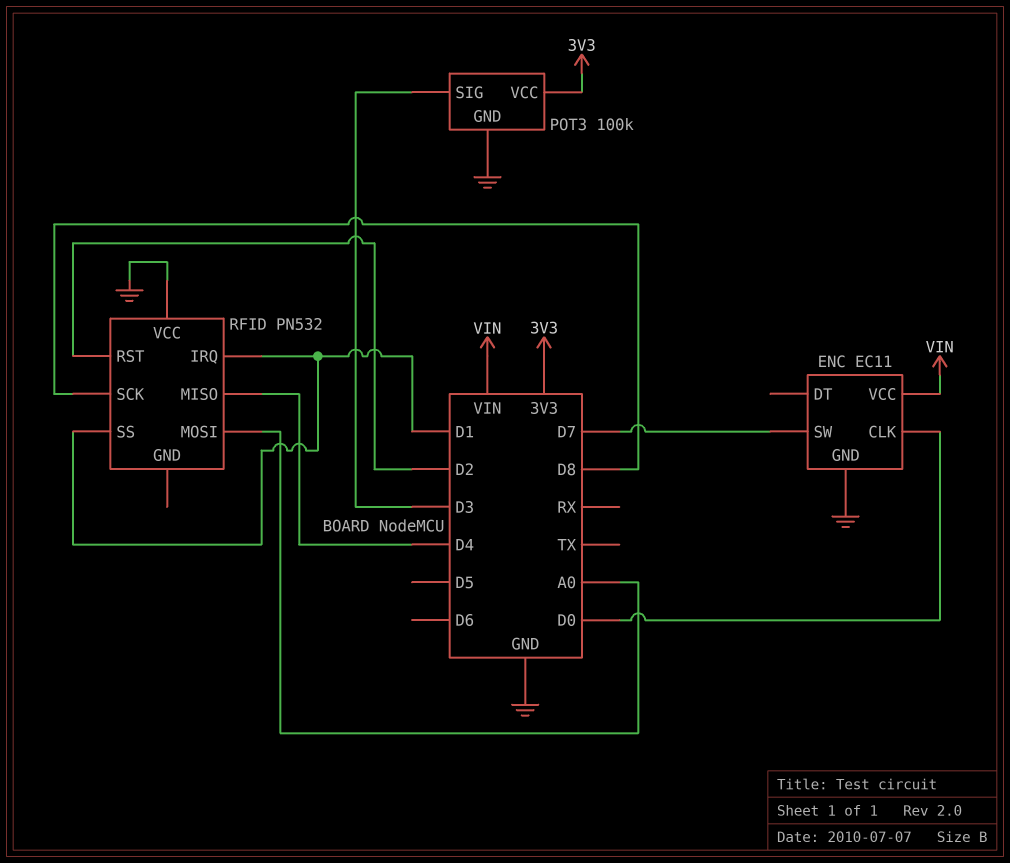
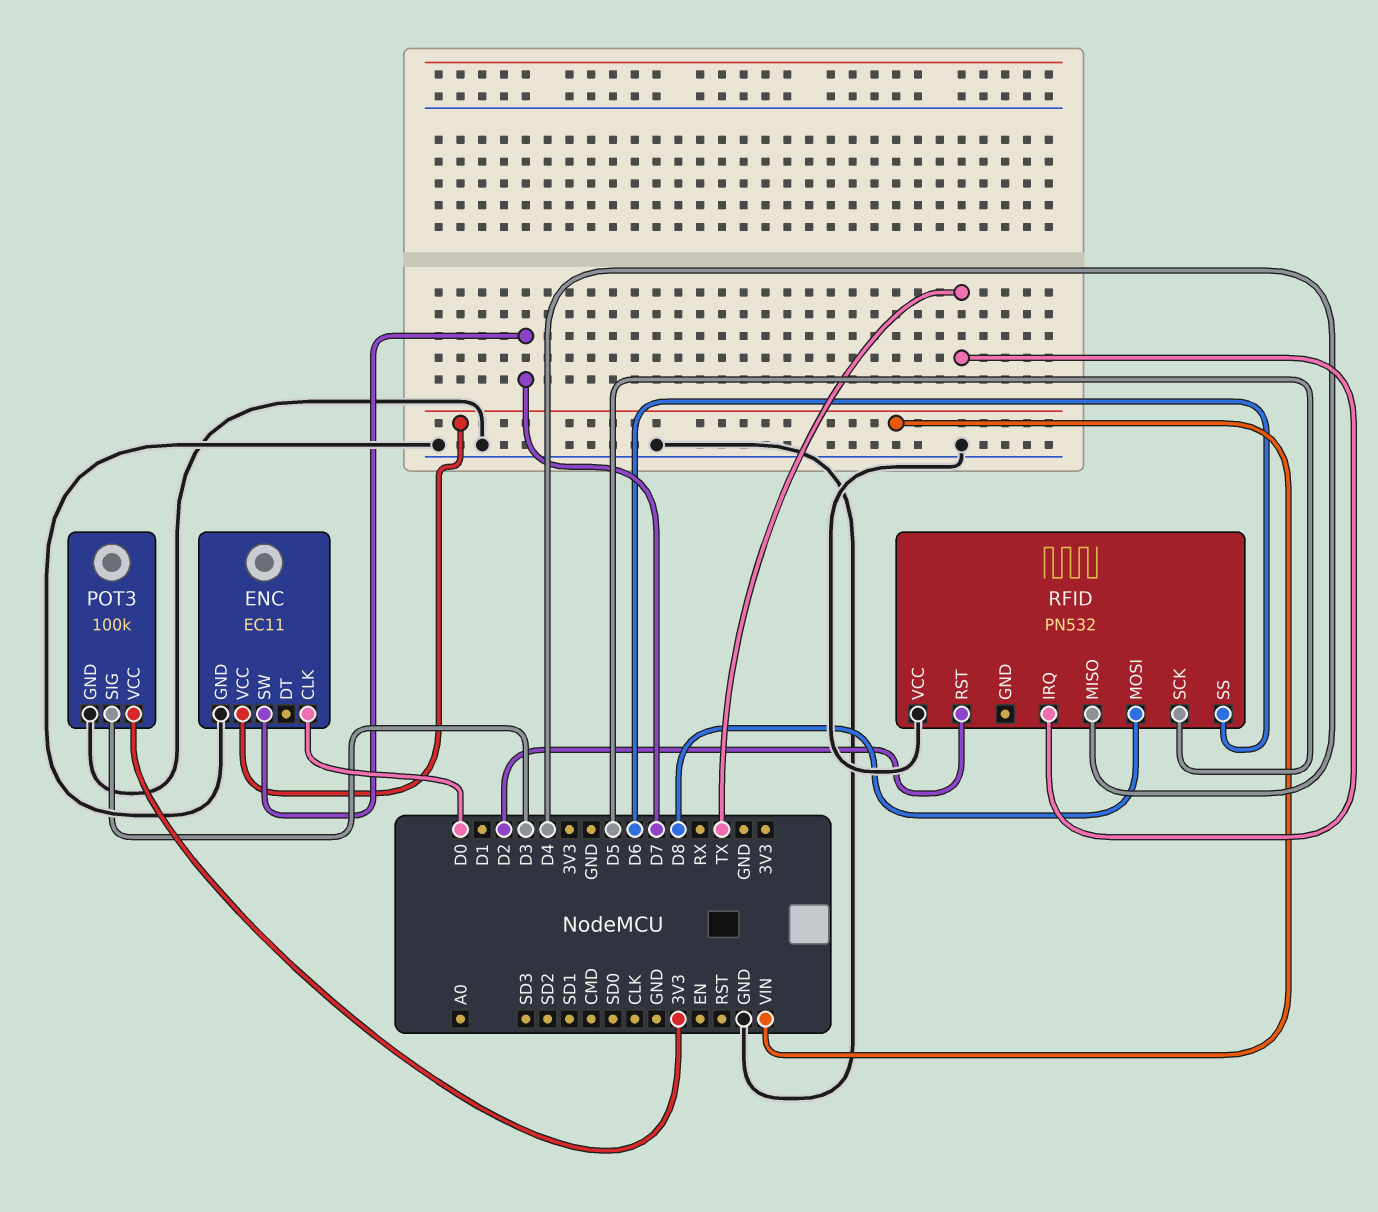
RFID pin IRQ: D1 -> TX
RFID pin MOSI: A0 -> D8
RFID pin SCK: D8 -> D5
RFID pin SS: D1 -> D6

